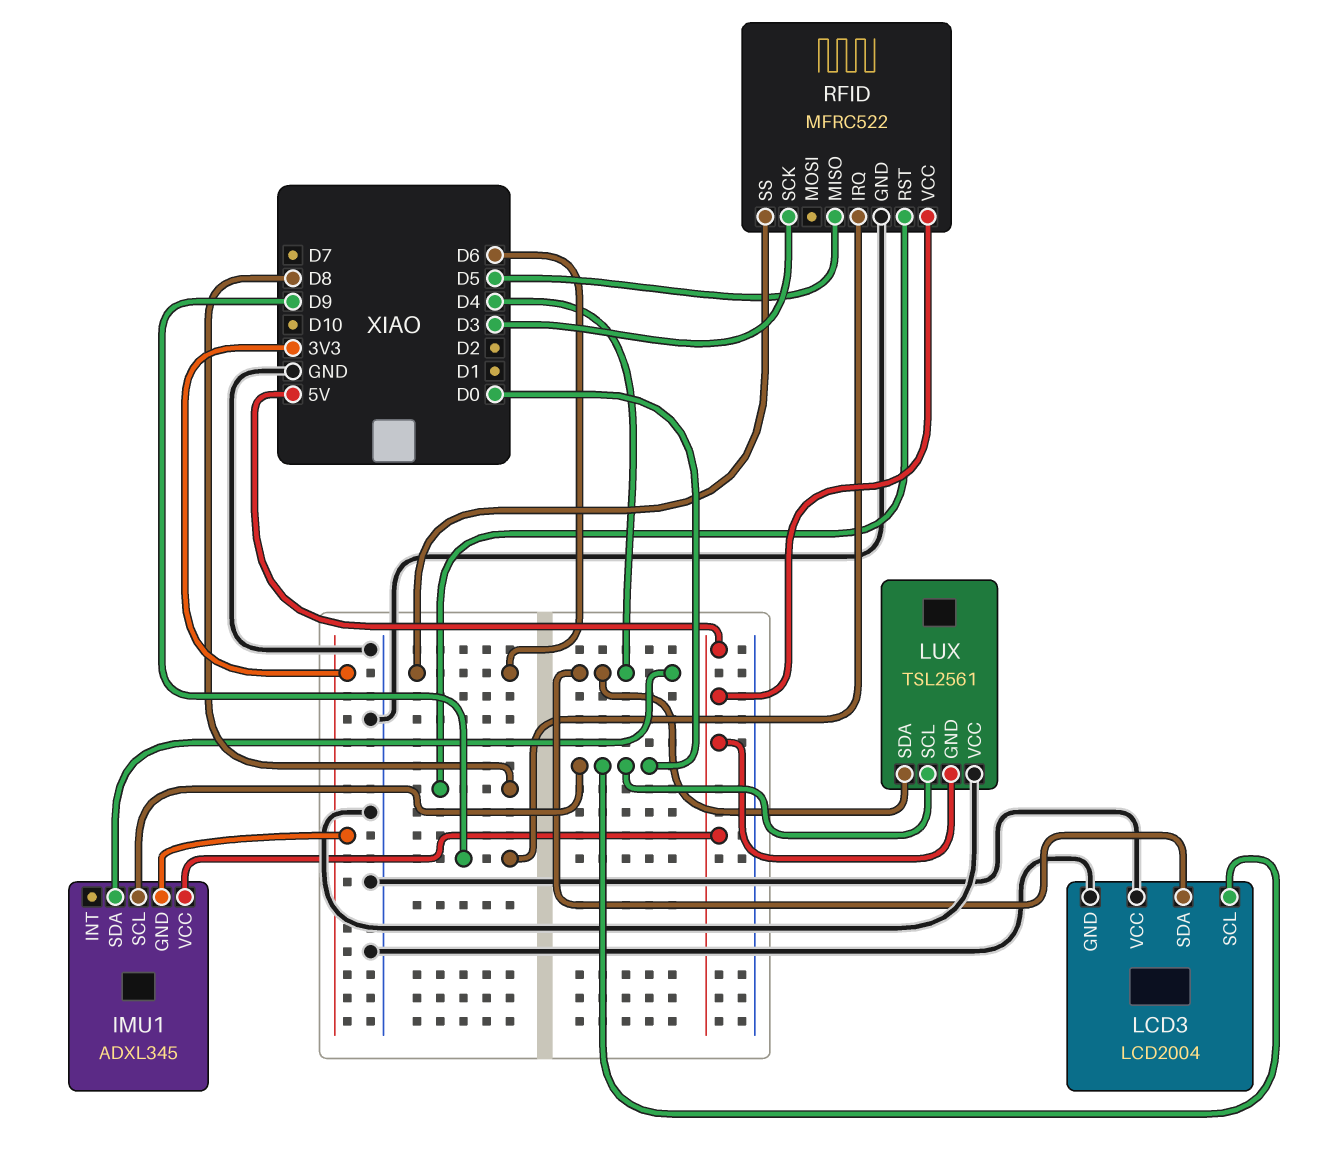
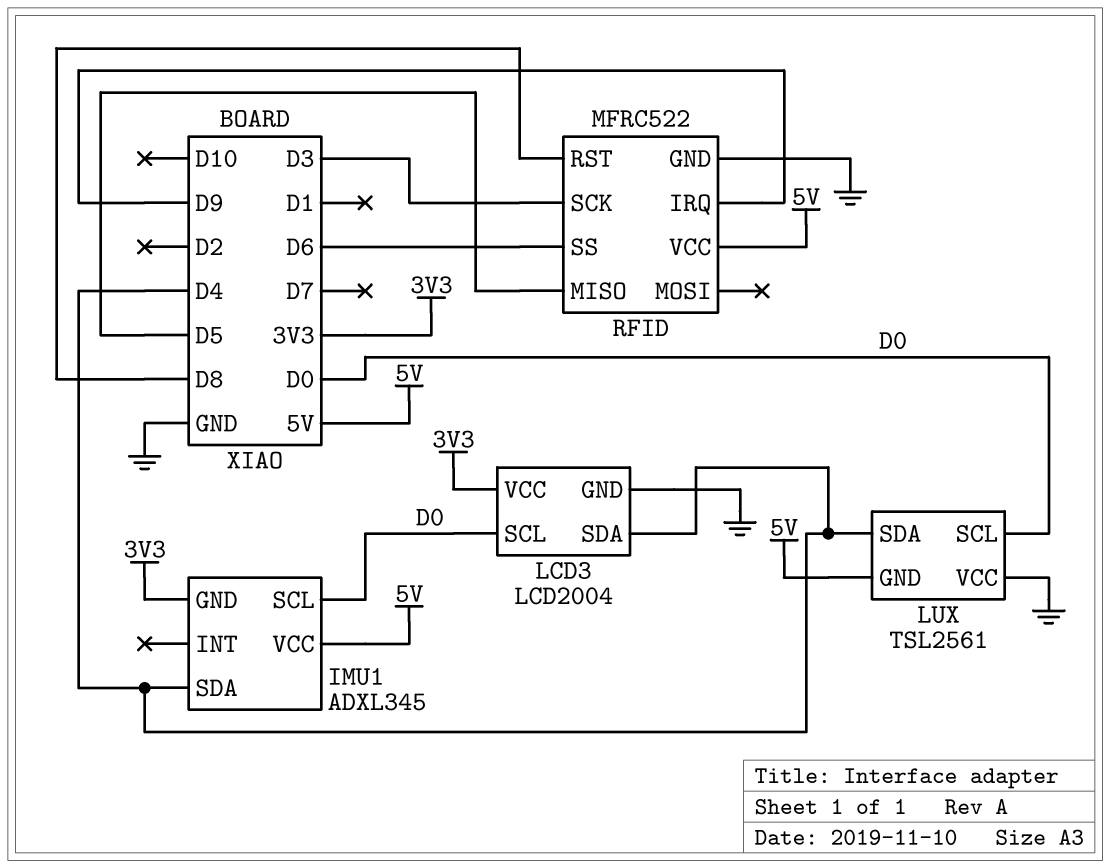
LCD3 pin VCC: GND -> 3V3

